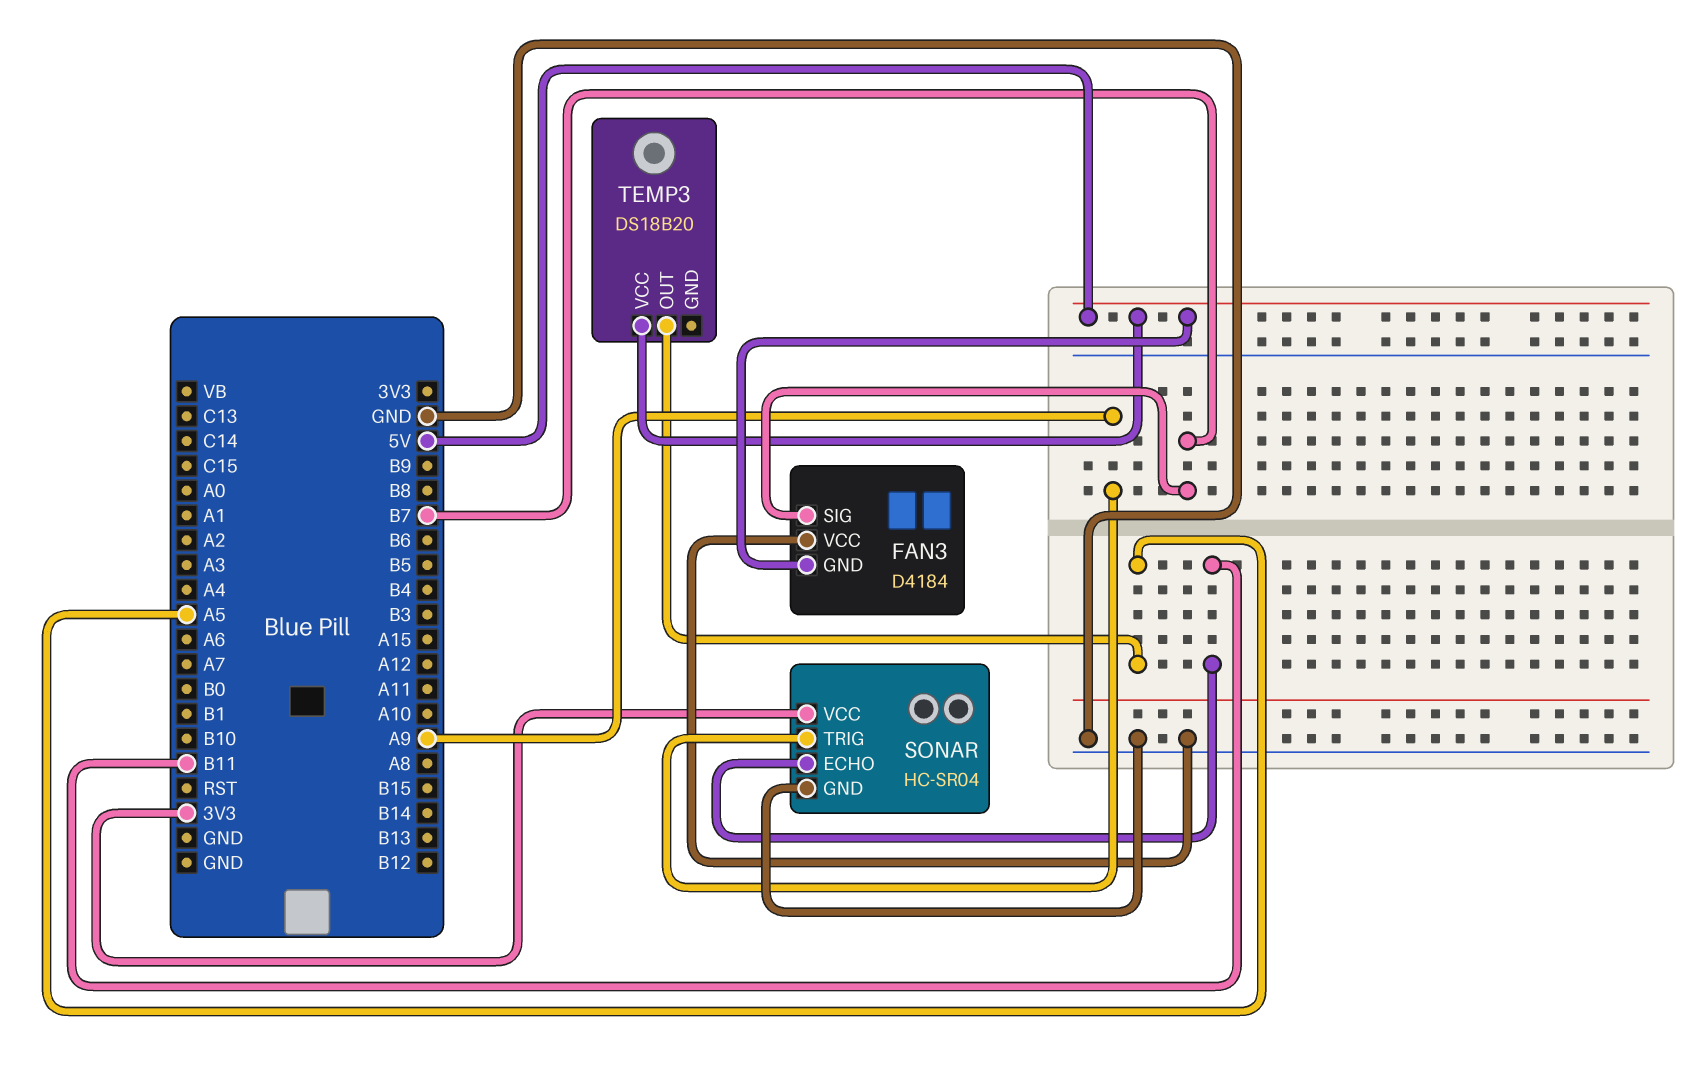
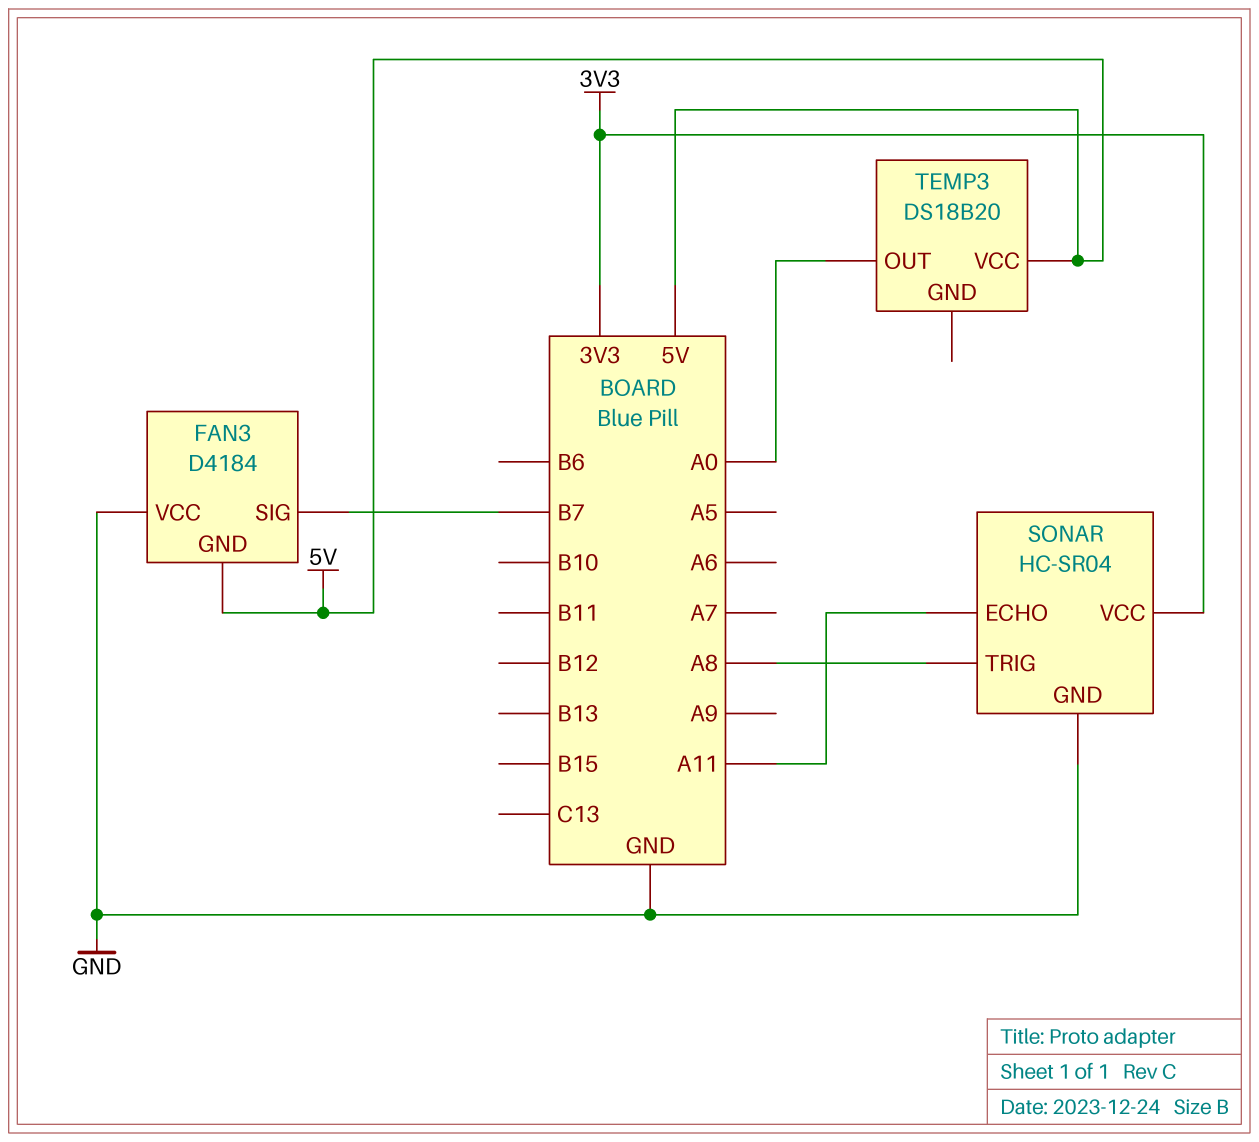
SONAR pin ECHO: B11 -> A11
SONAR pin TRIG: A9 -> A8
TEMP3 pin OUT: A5 -> A0

